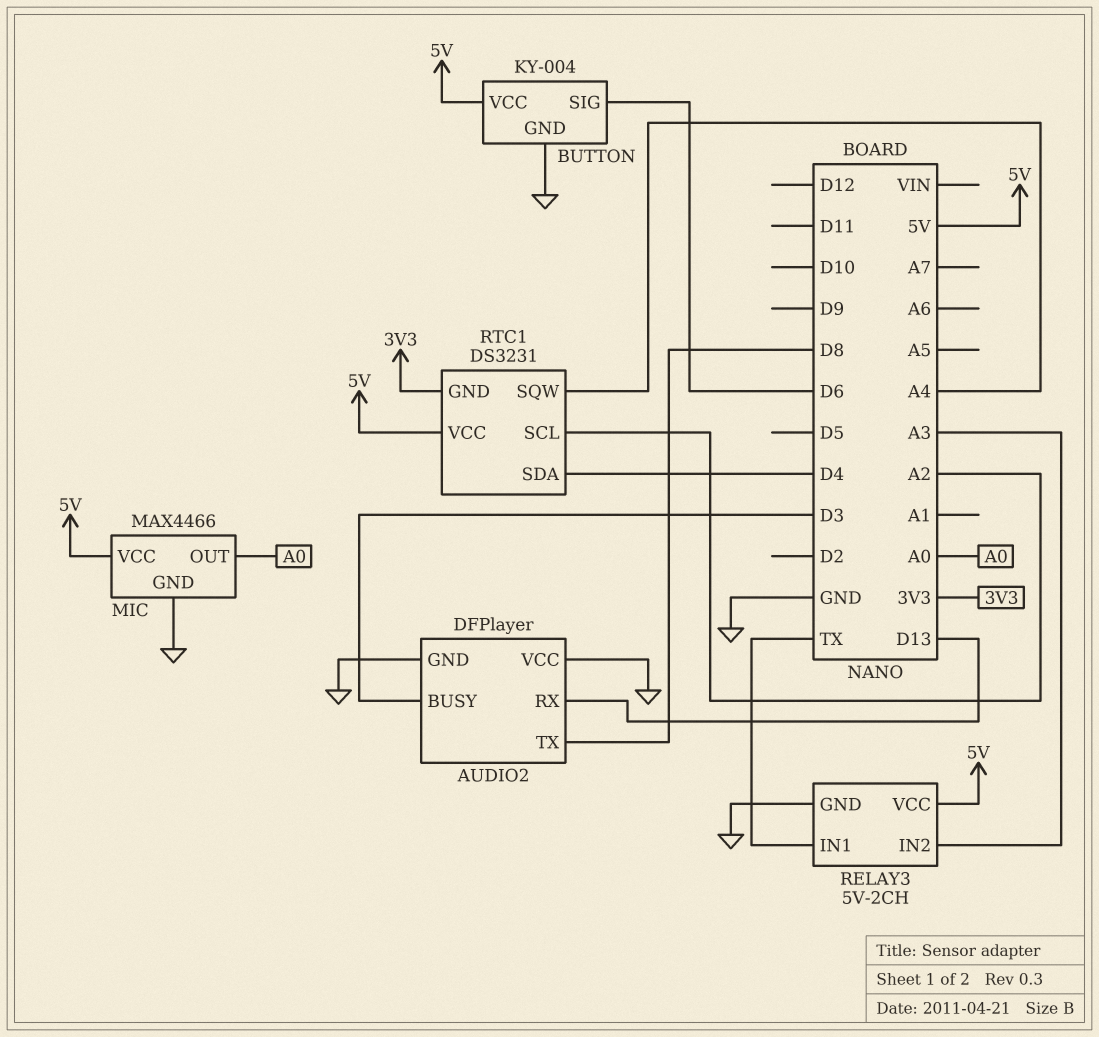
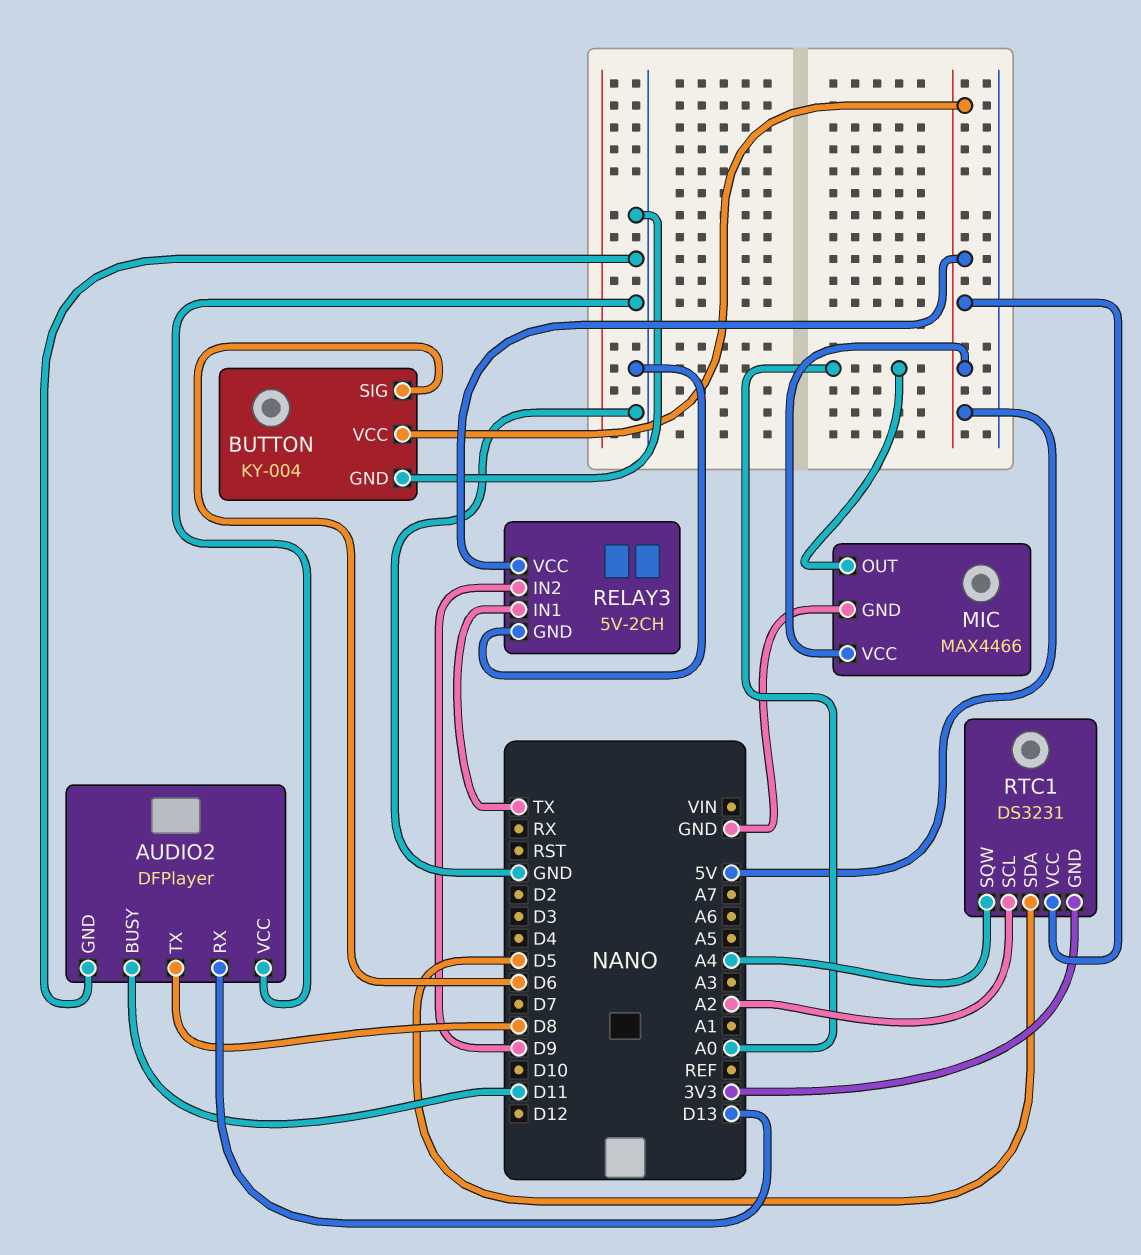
AUDIO2 pin BUSY: D3 -> D11
RELAY3 pin IN2: A3 -> D9
RTC1 pin SDA: D4 -> D5

